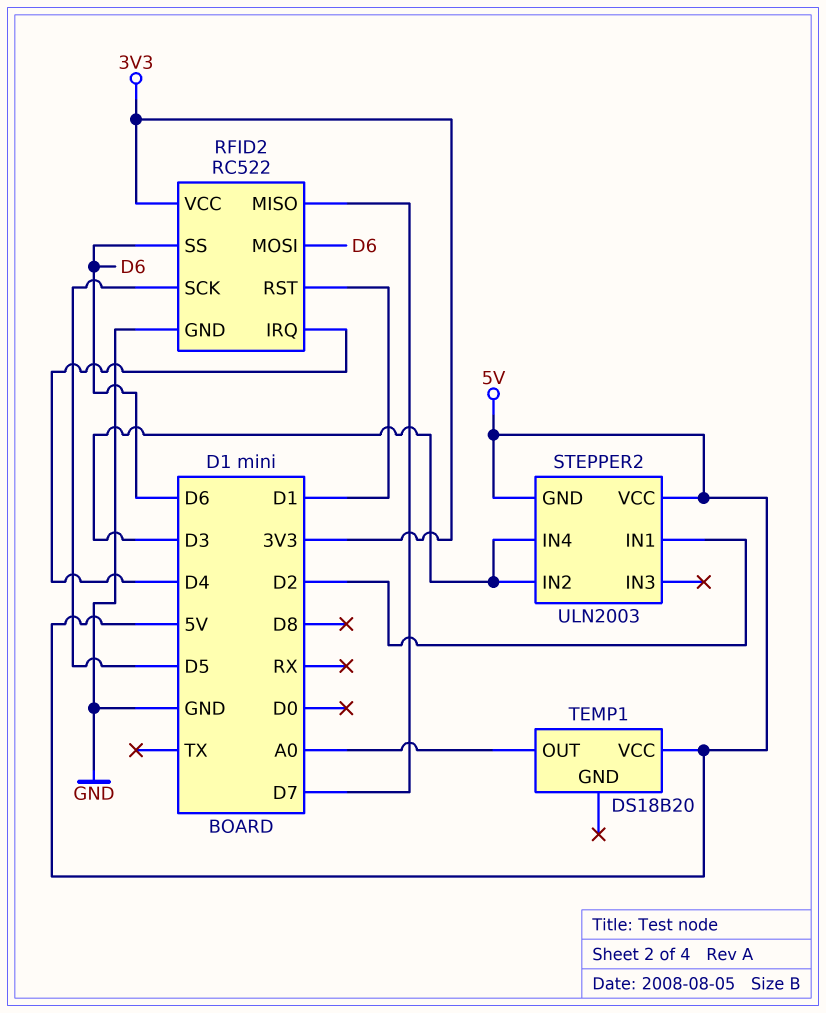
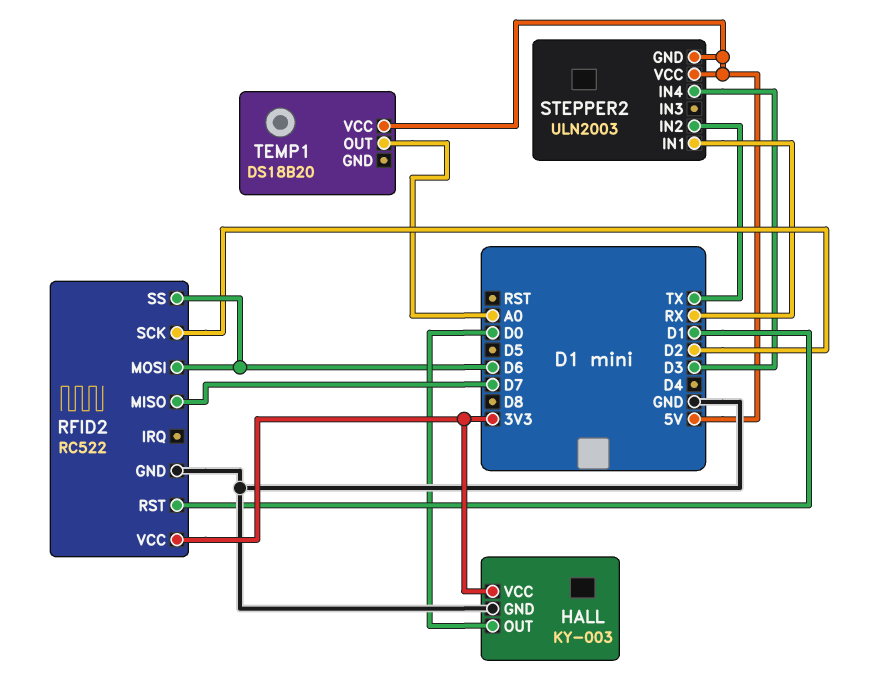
HALL: none -> KY-003
HALL pin GND: none -> GND
HALL pin OUT: none -> D0
HALL pin VCC: none -> 3V3
RFID2 pin IRQ: D4 -> none
RFID2 pin SCK: D5 -> D2
STEPPER2 pin IN1: D2 -> RX
STEPPER2 pin IN2: D3 -> TX

